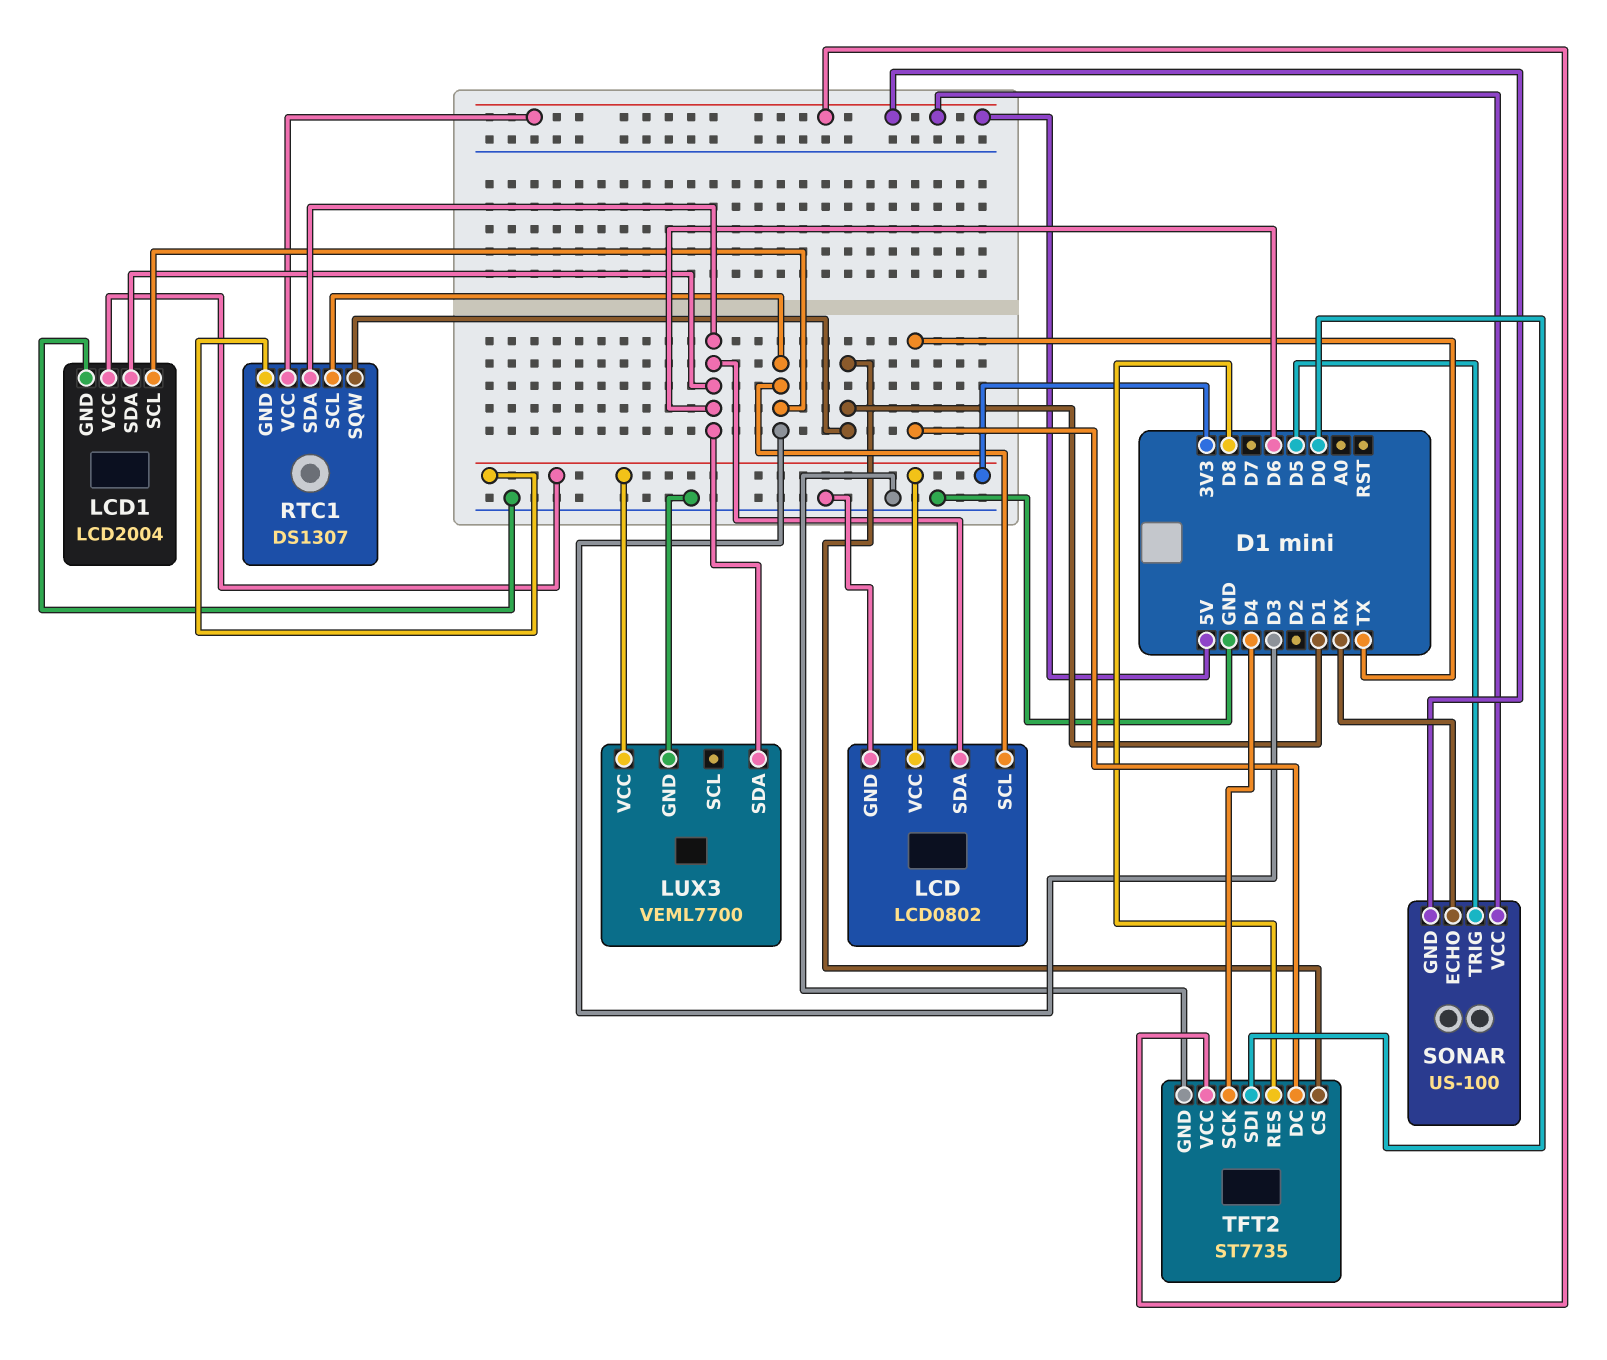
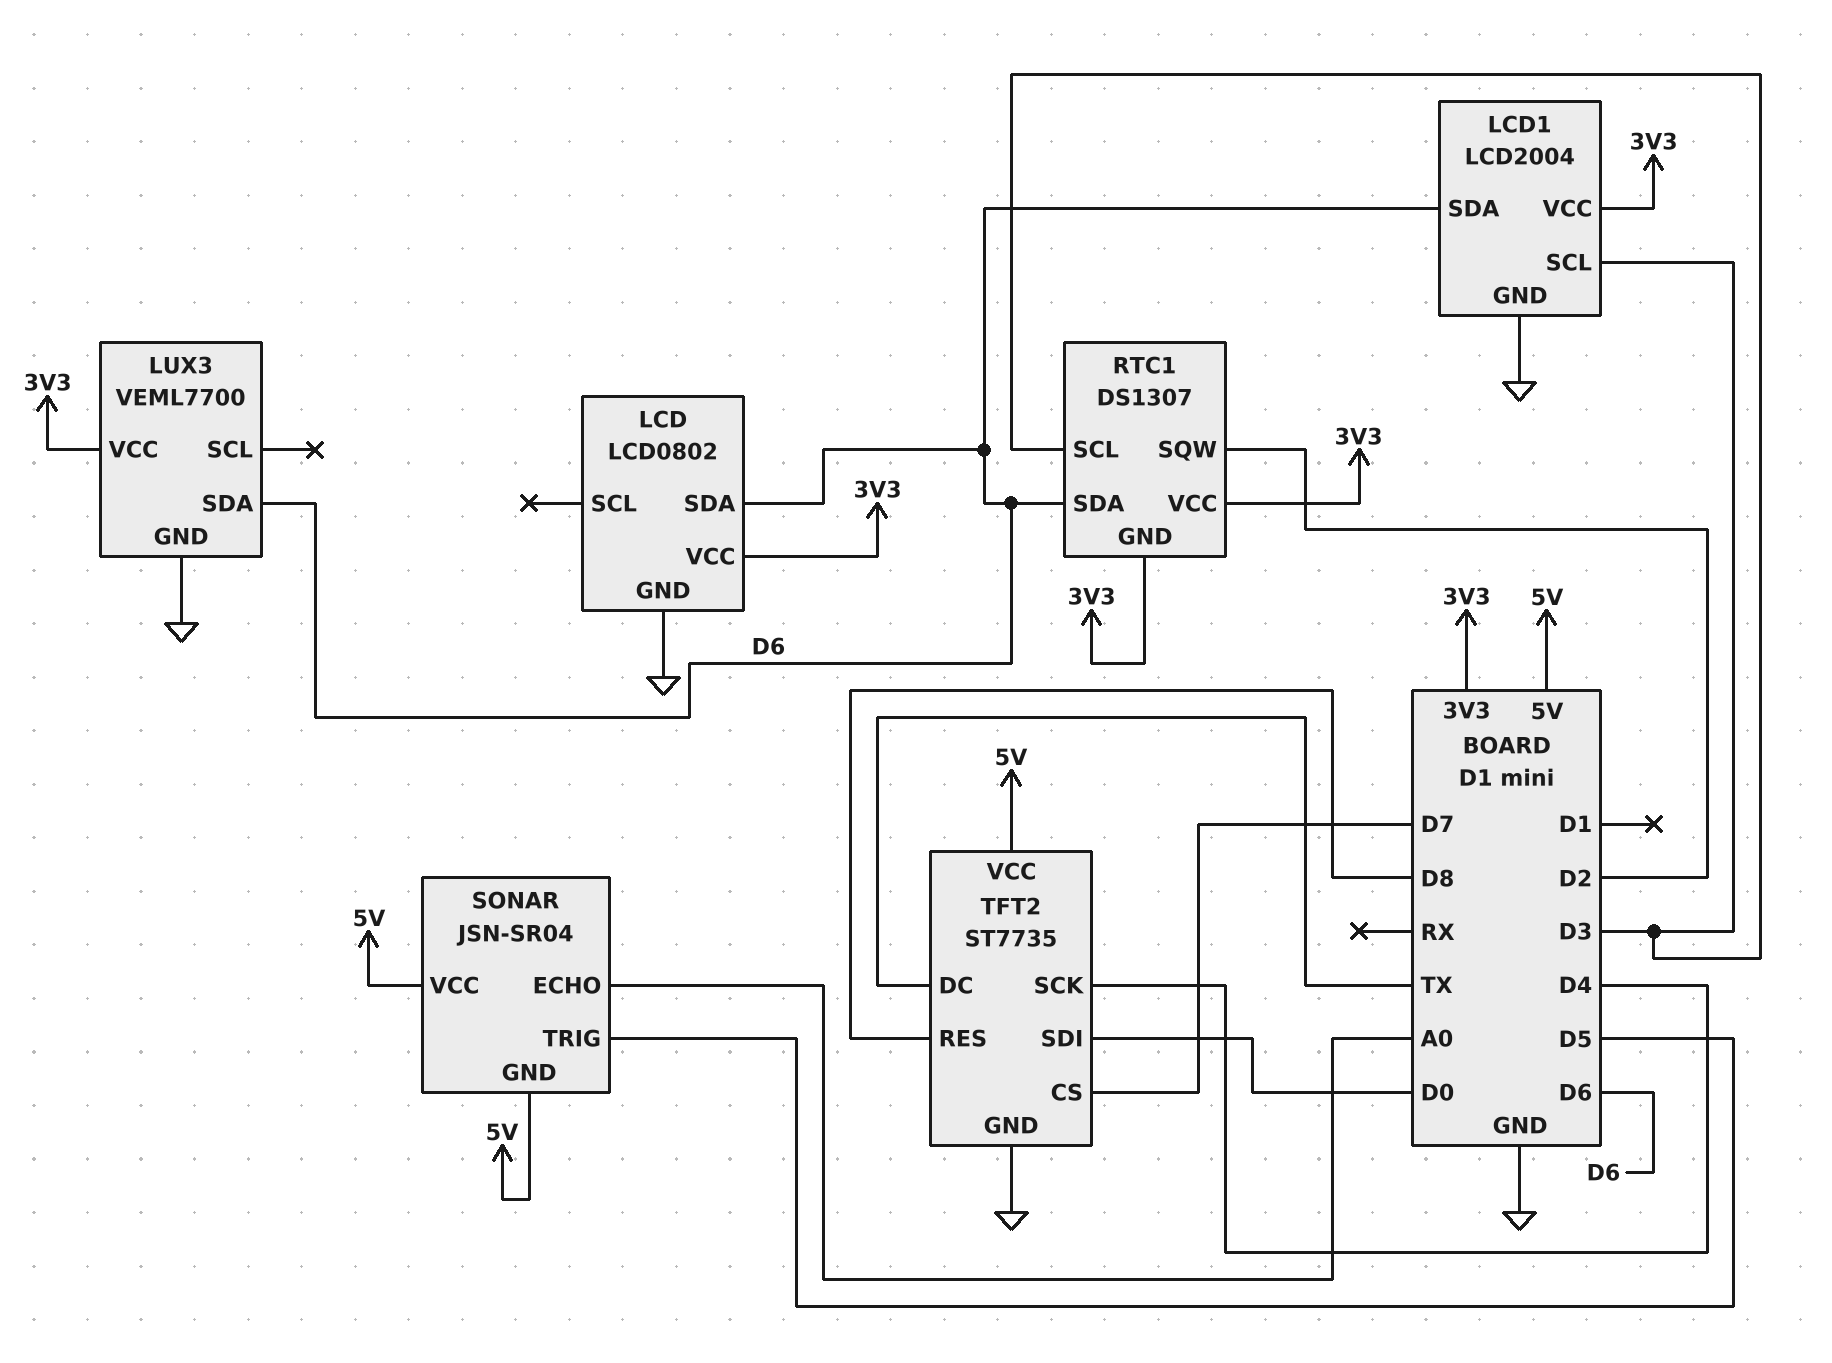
LCD pin SCL: D3 -> none
RTC1 pin SQW: D1 -> D2
RTC1 pin VCC: 5V -> 3V3
SONAR: US-100 -> JSN-SR04
SONAR pin ECHO: RX -> A0
TFT2 pin CS: D1 -> D7

